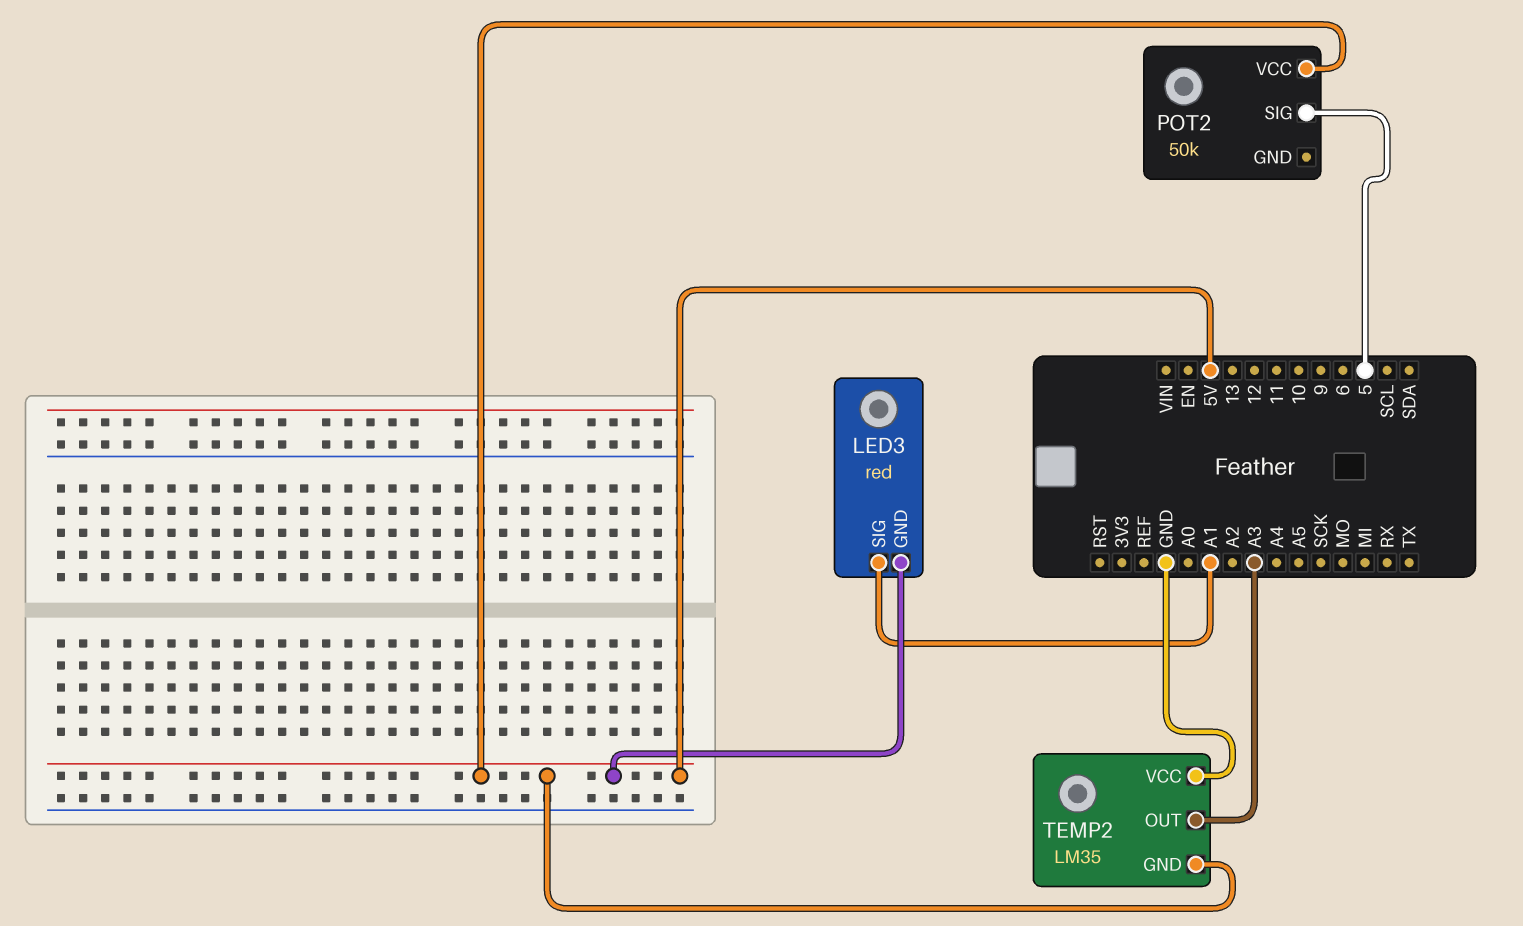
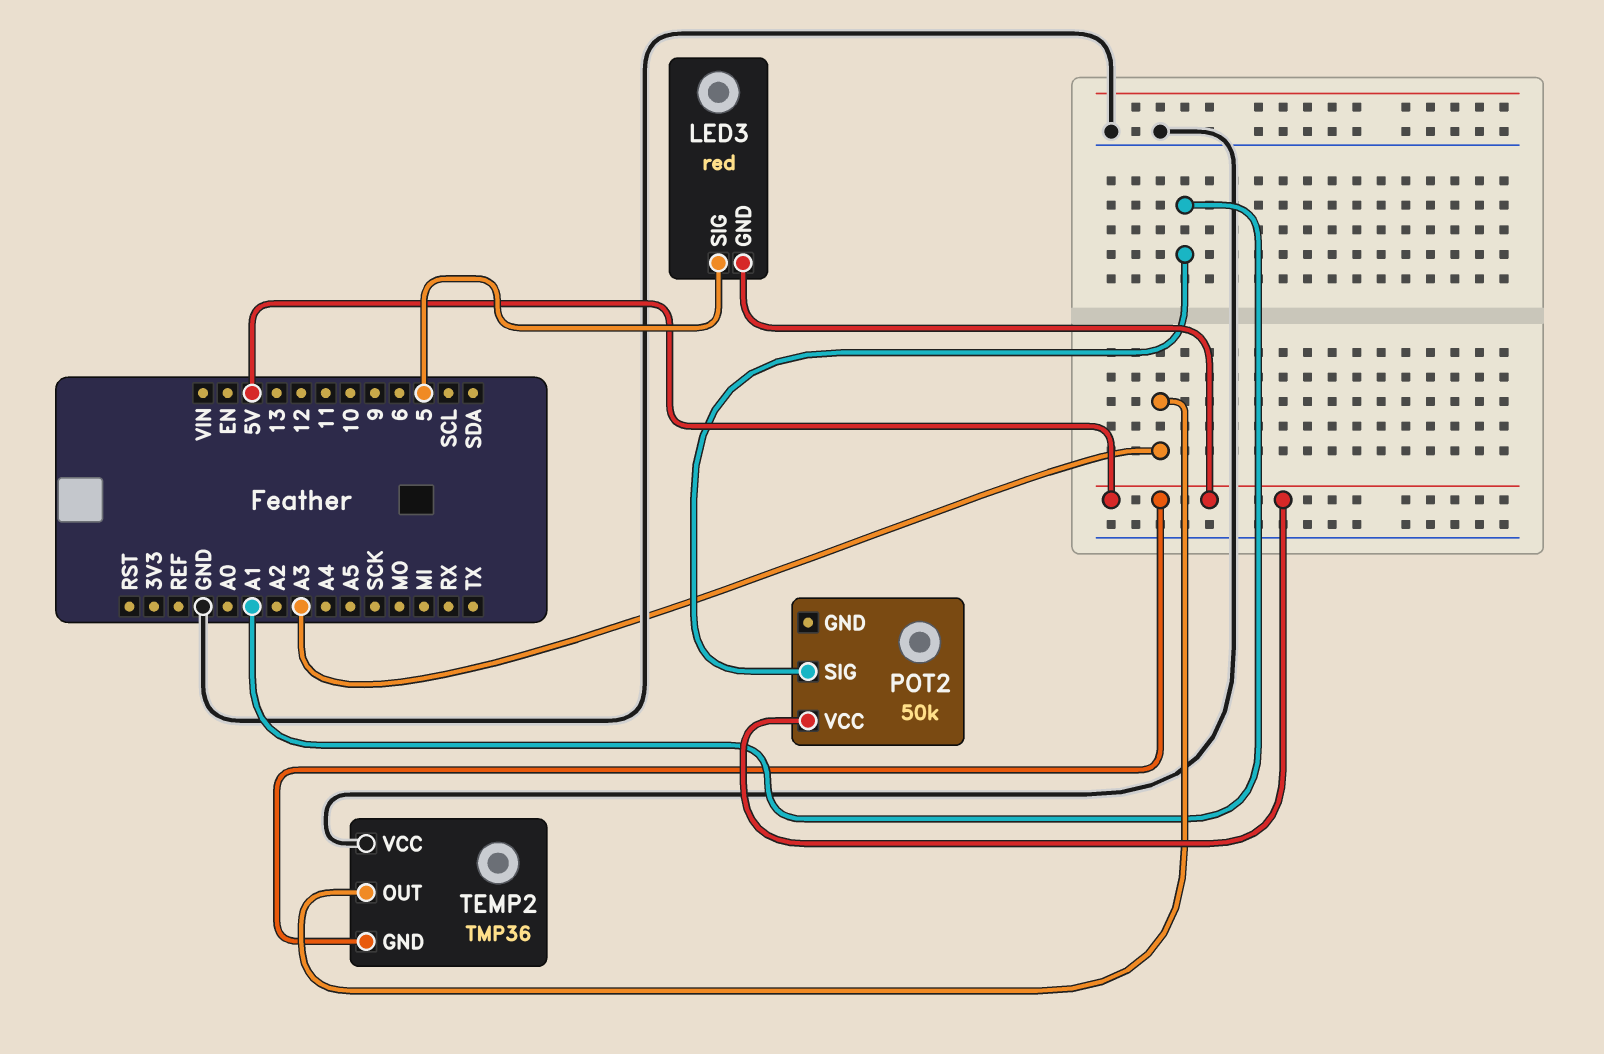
LED3 pin SIG: A1 -> 5
POT2 pin SIG: 5 -> A1
TEMP2: LM35 -> TMP36

